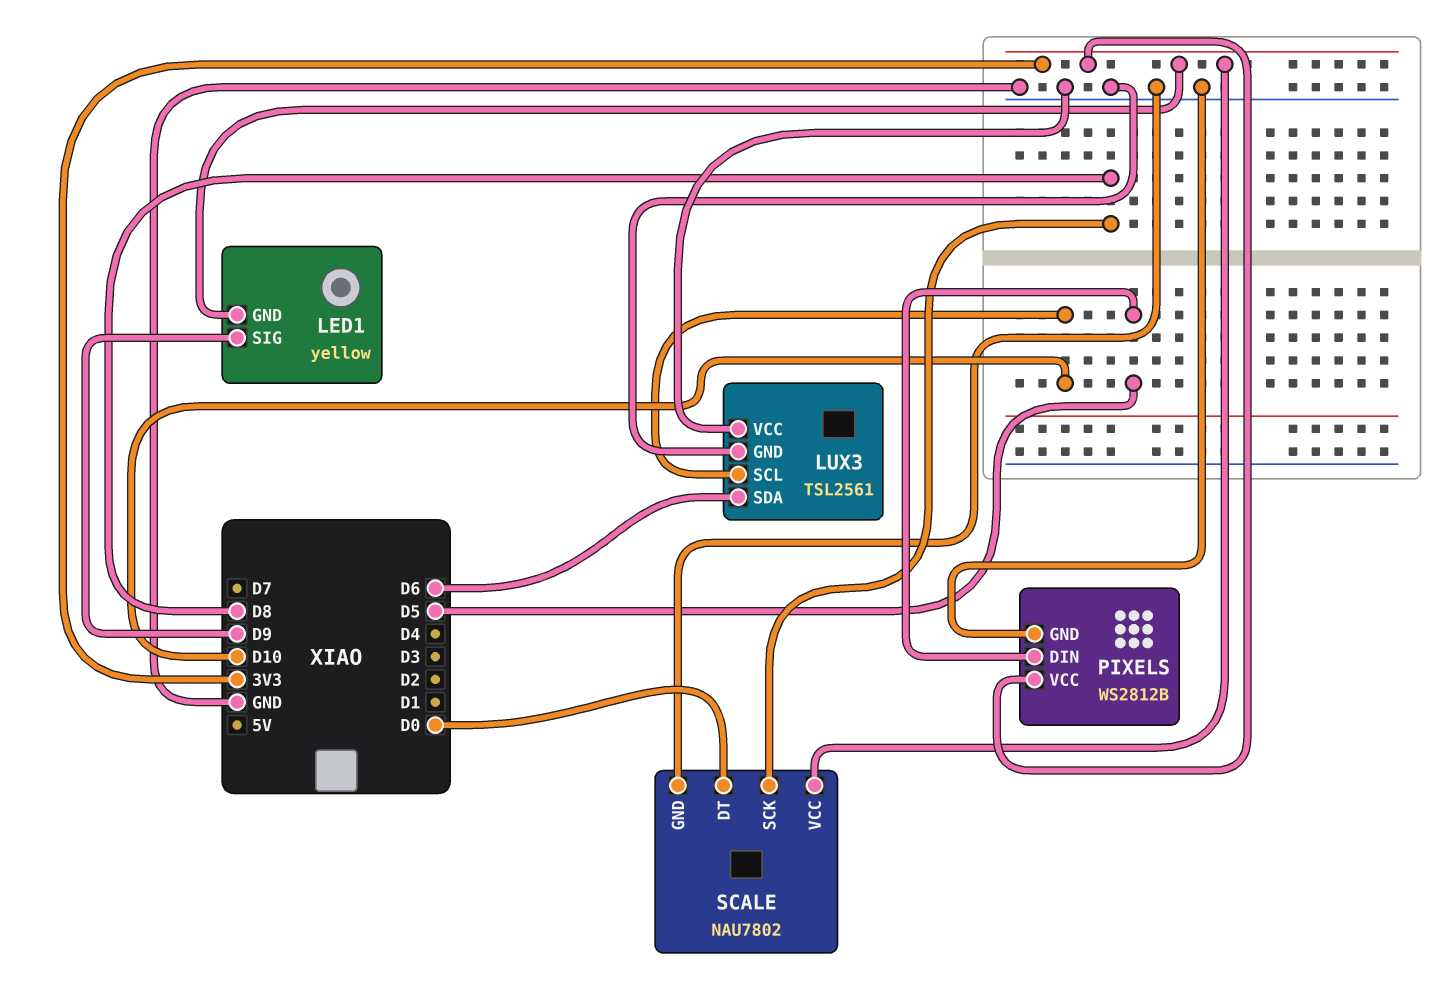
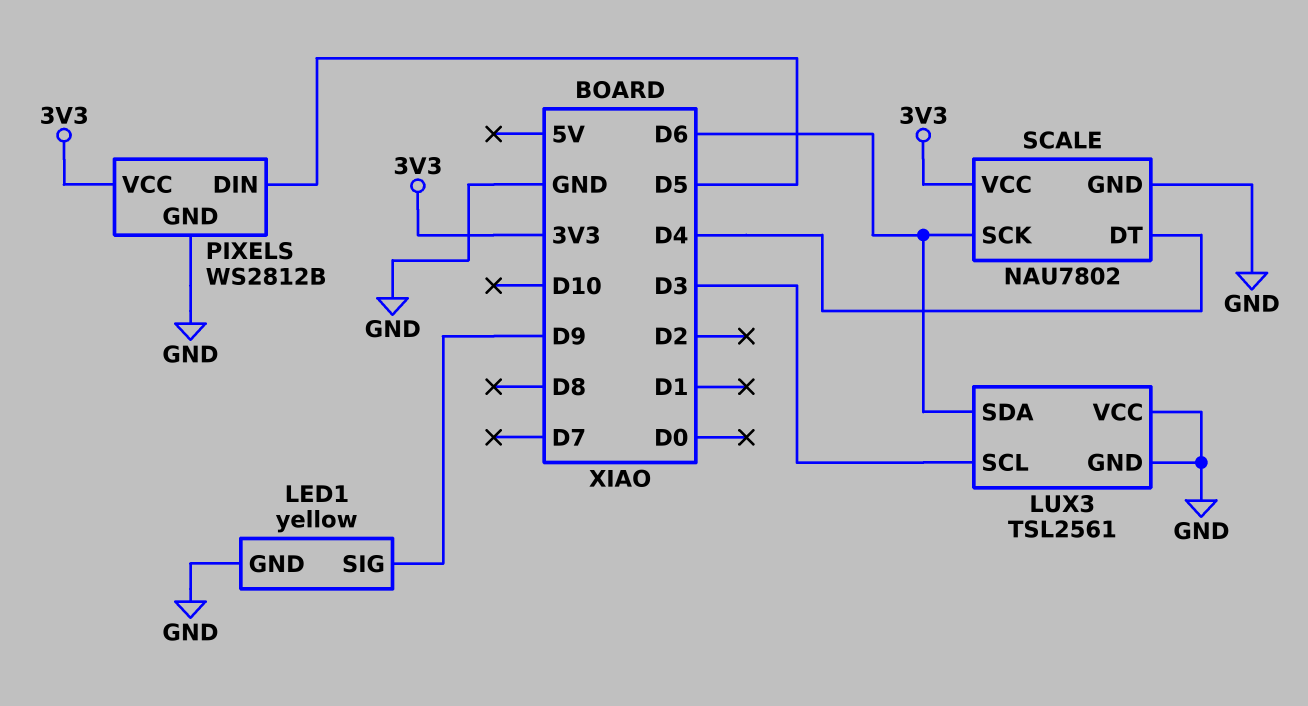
LED1 pin GND: 3V3 -> GND
LUX3 pin SCL: D10 -> D3
SCALE pin DT: D0 -> D4
SCALE pin SCK: D8 -> D6

